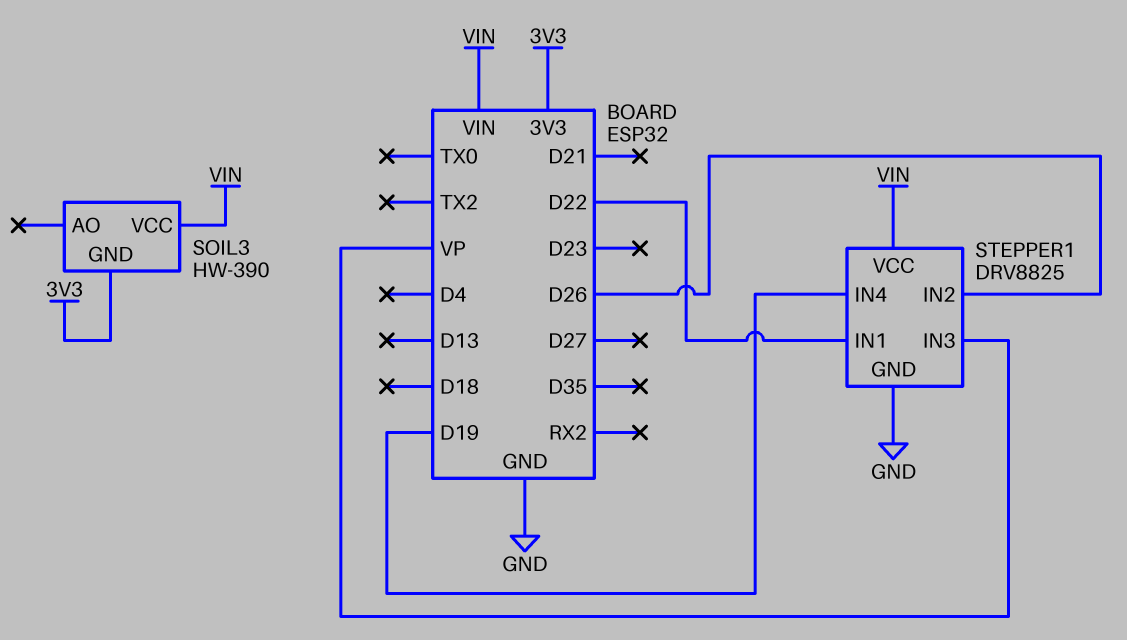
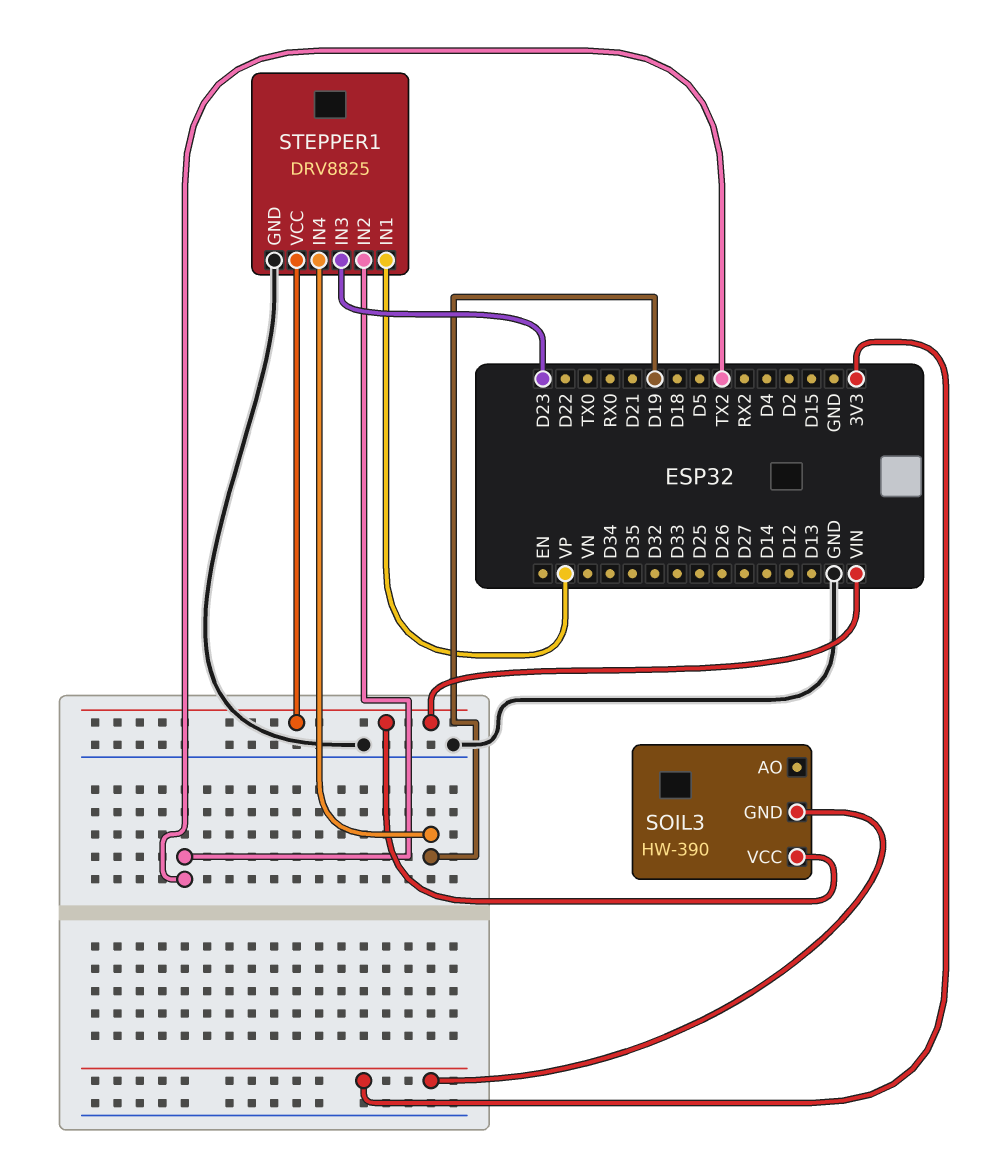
STEPPER1 pin IN1: D22 -> VP
STEPPER1 pin IN2: D26 -> TX2
STEPPER1 pin IN3: VP -> D23

